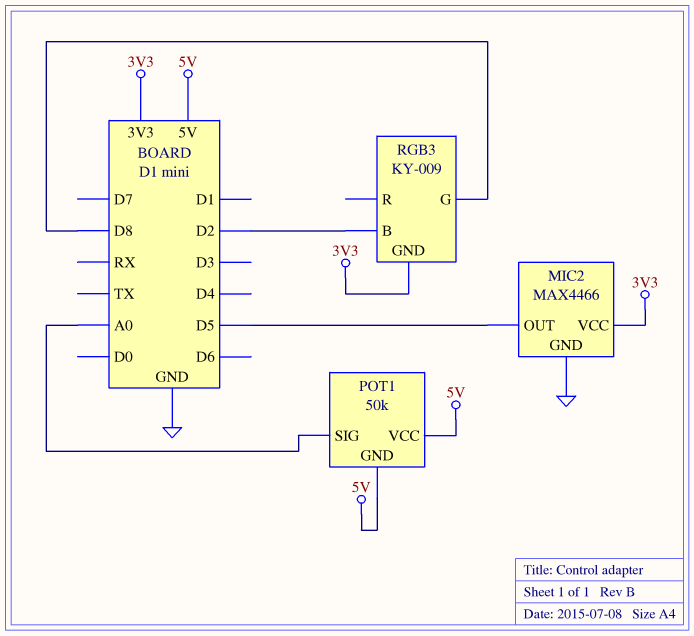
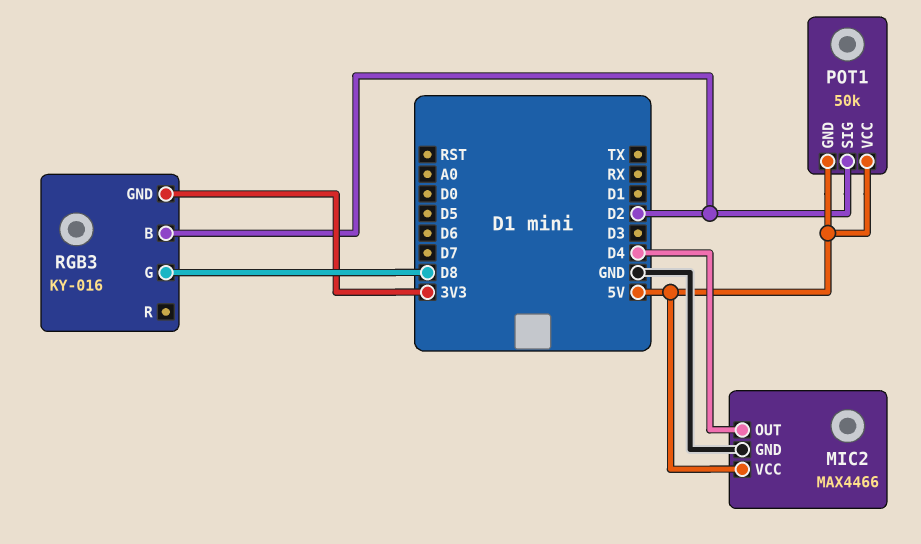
MIC2 pin OUT: D5 -> D4
MIC2 pin VCC: 3V3 -> 5V
POT1 pin SIG: A0 -> D2
RGB3: KY-009 -> KY-016

